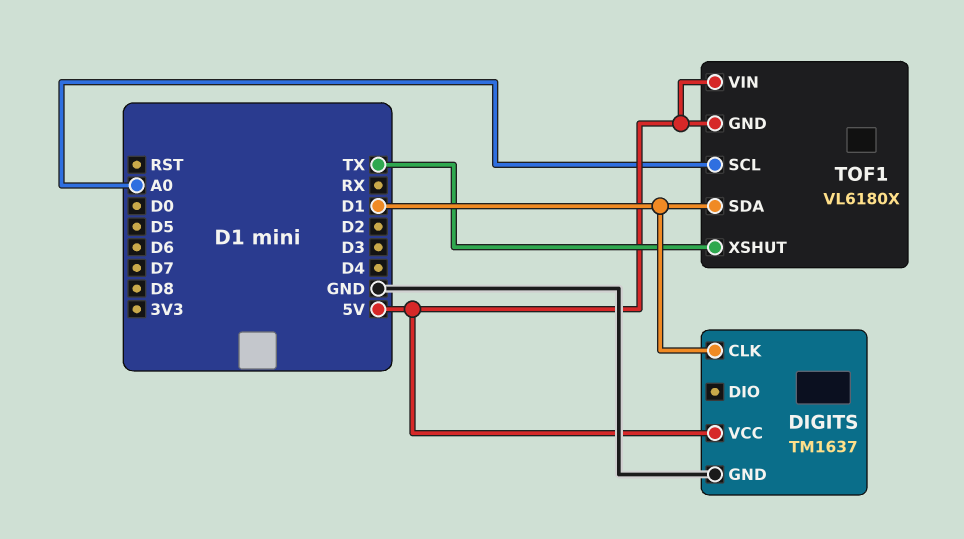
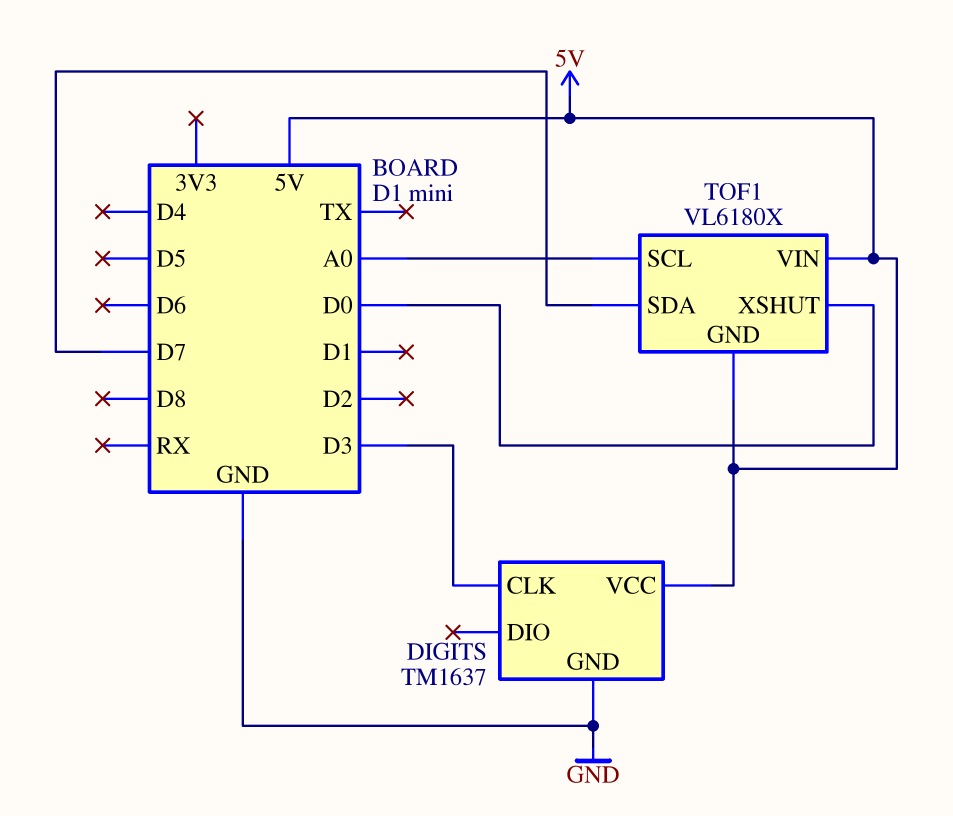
DIGITS pin CLK: D1 -> D3
TOF1 pin SDA: D1 -> D7
TOF1 pin XSHUT: TX -> D0

